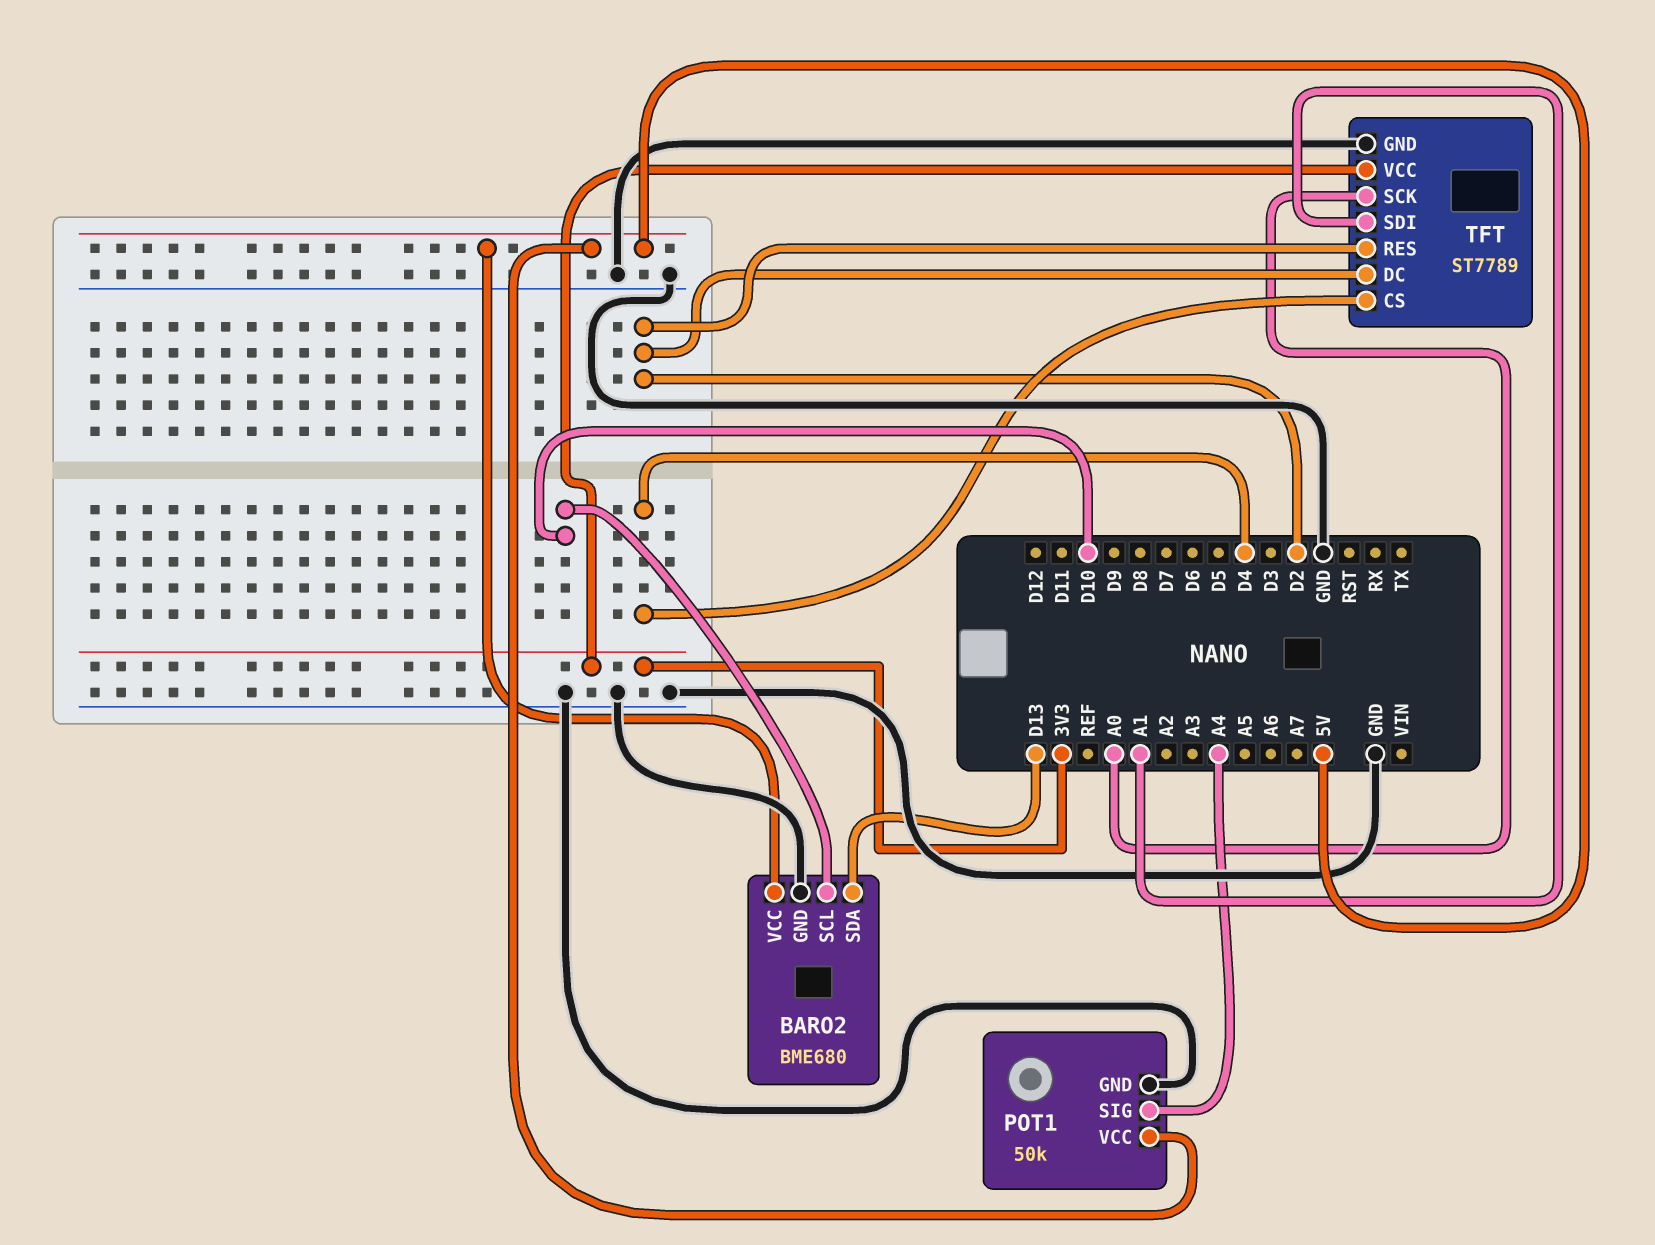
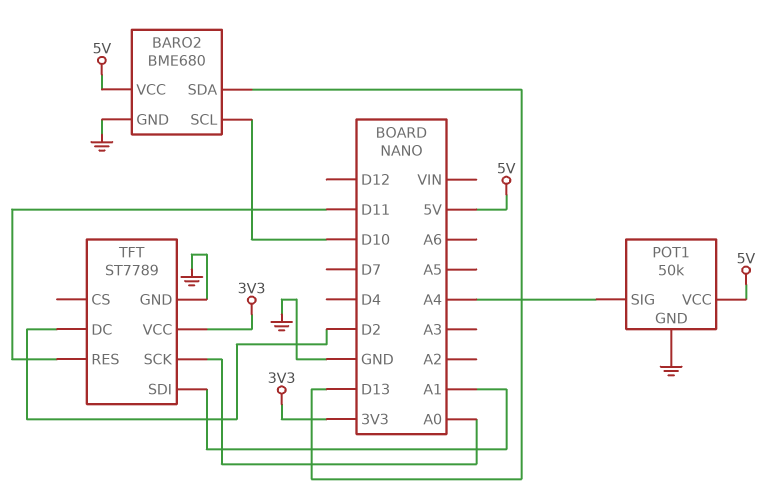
TFT pin CS: D4 -> none
TFT pin RES: D2 -> D11

